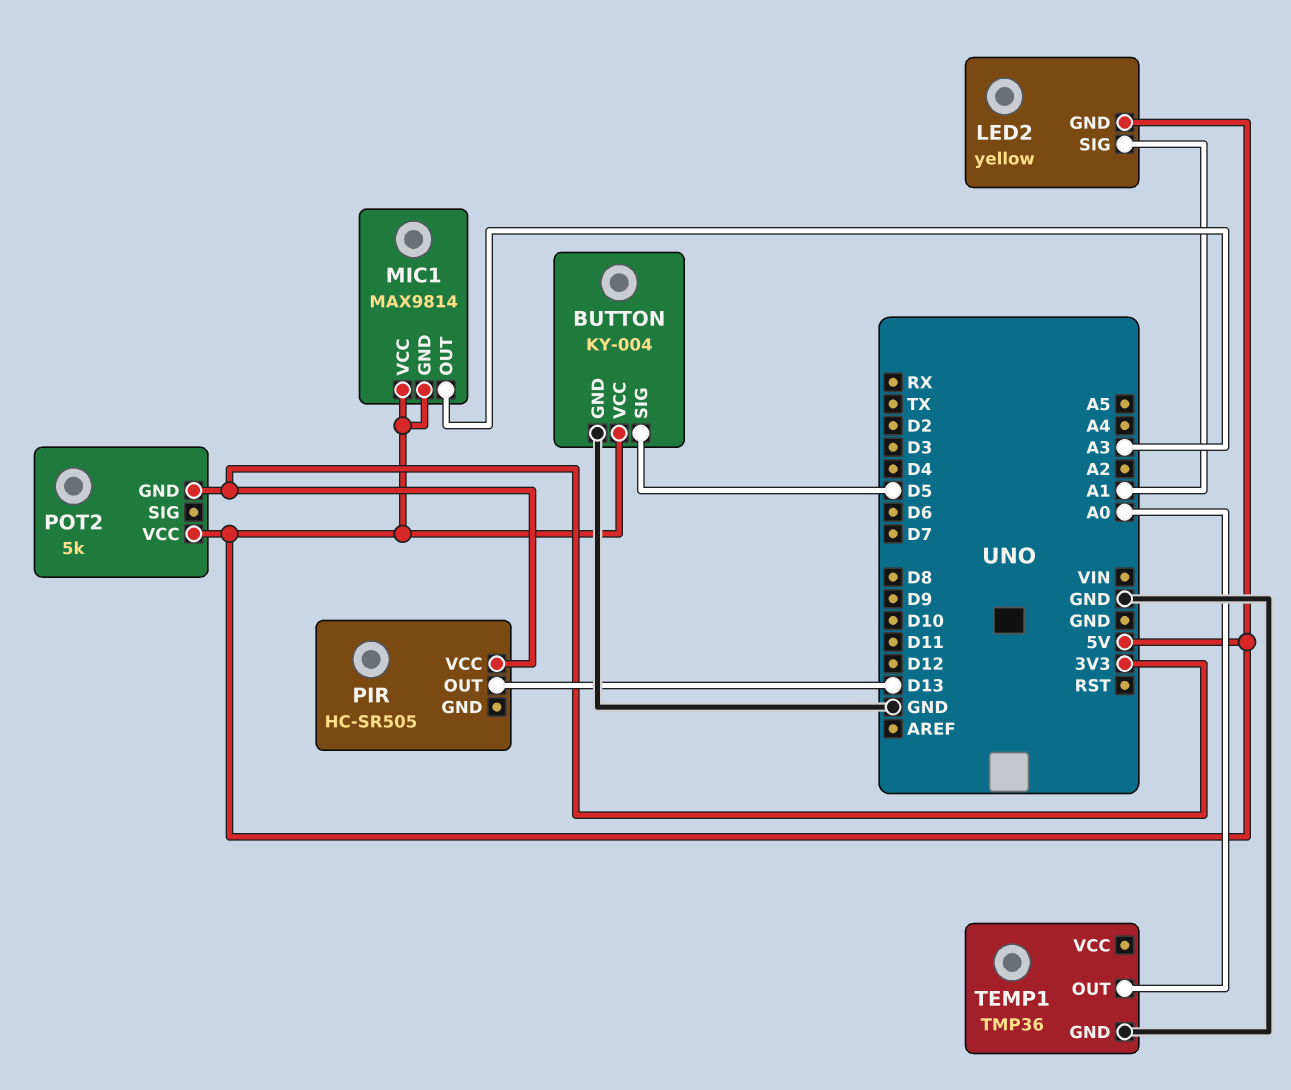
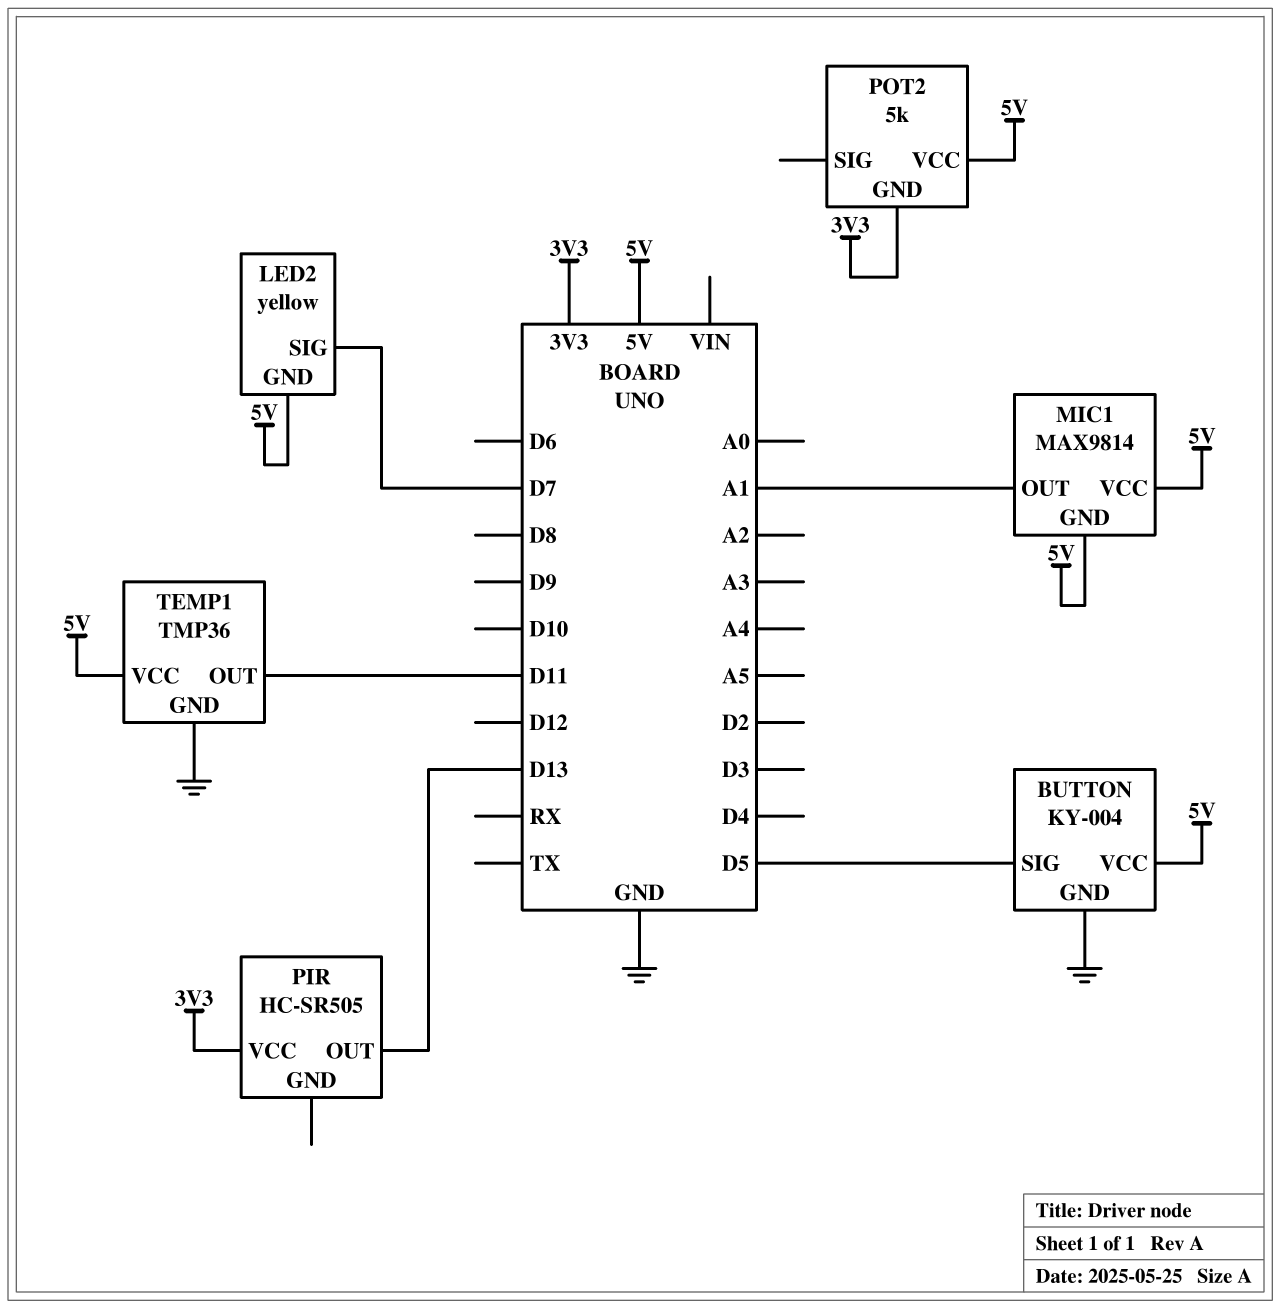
LED2 pin SIG: A1 -> D7
MIC1 pin OUT: A3 -> A1
TEMP1 pin OUT: A0 -> D11
TEMP1 pin VCC: none -> 5V

